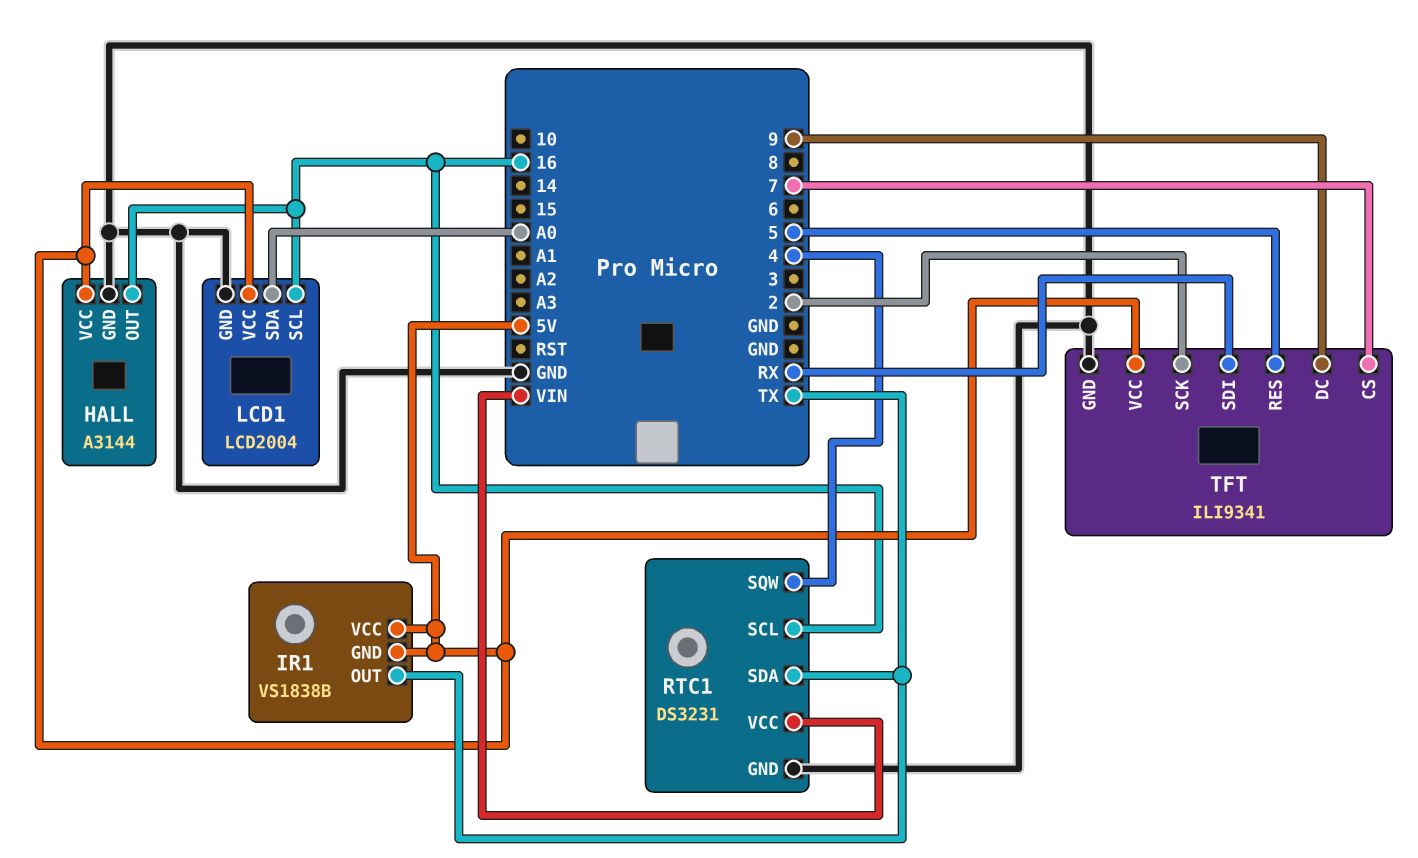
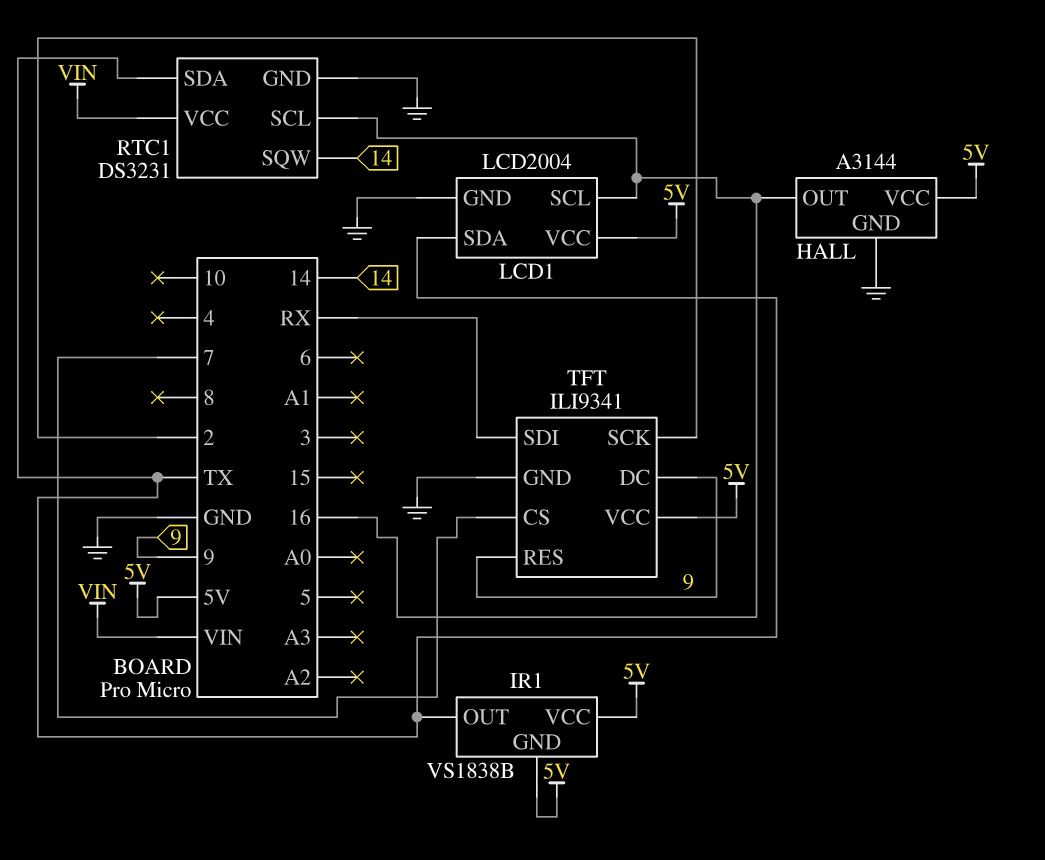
LCD1 pin SDA: A0 -> TX
RTC1 pin SQW: 4 -> 14
TFT pin RES: 5 -> 9

